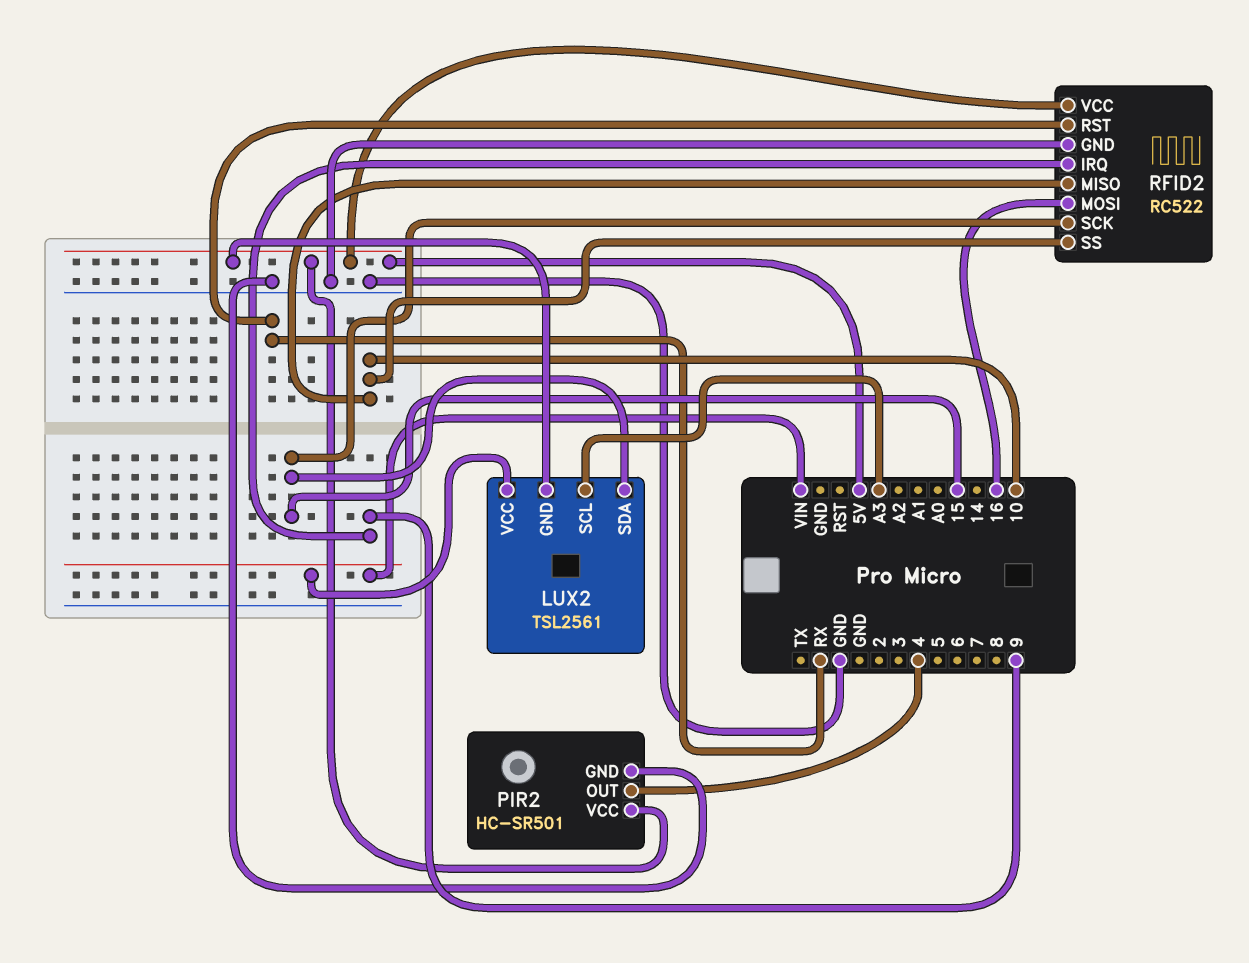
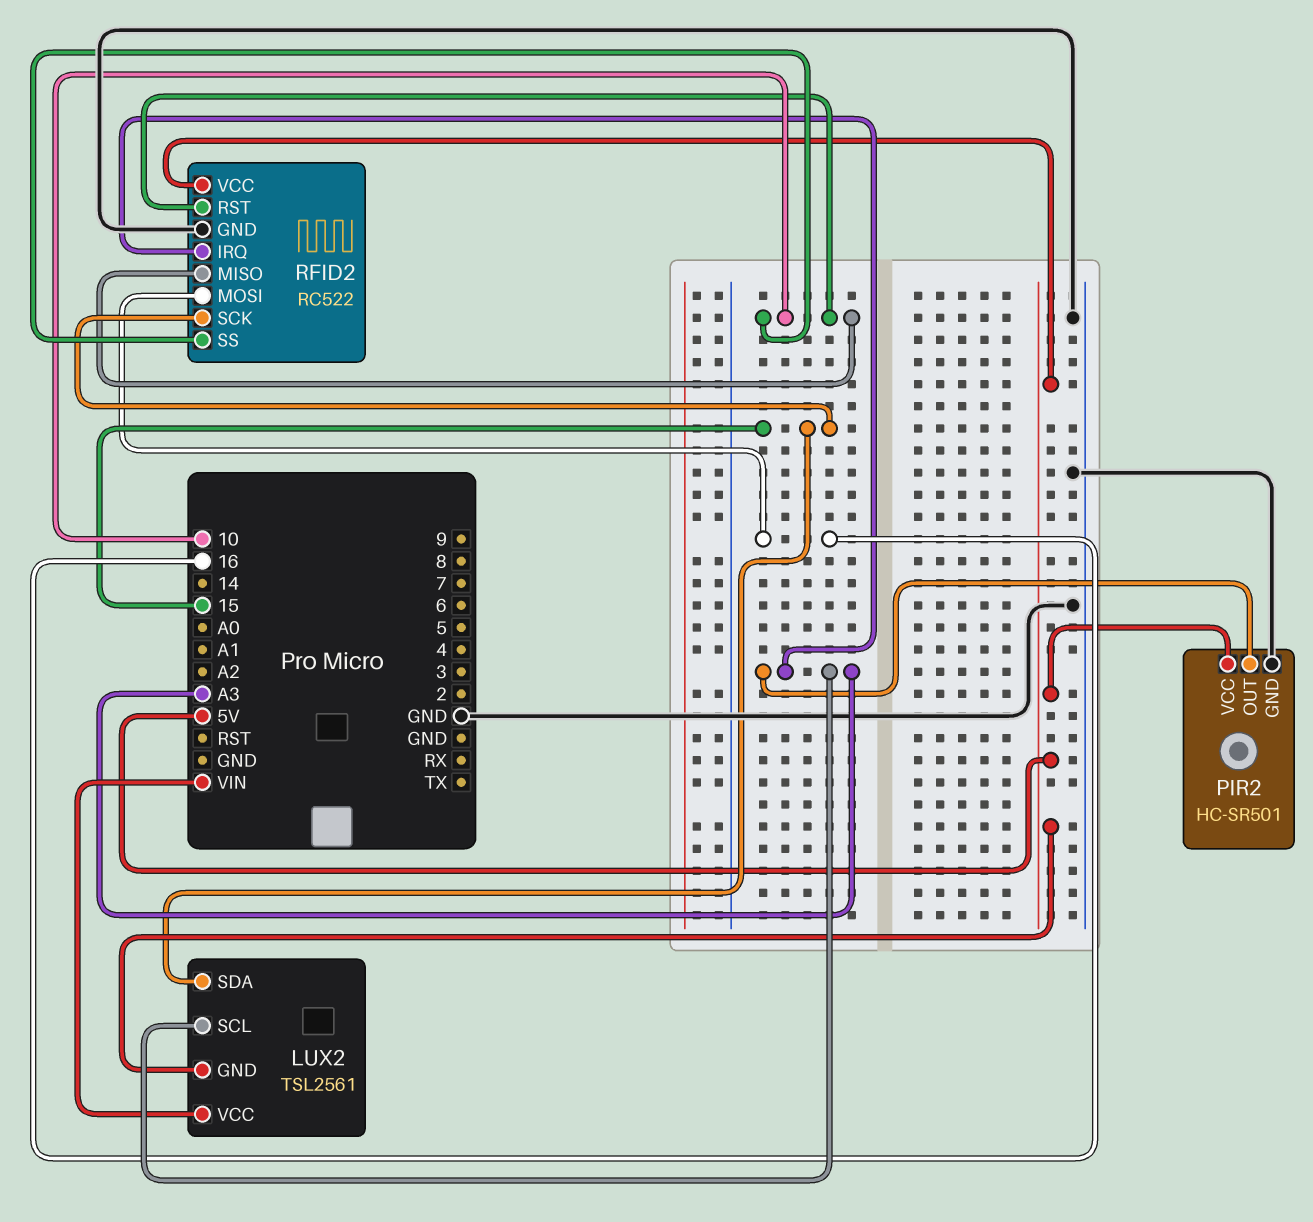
PIR2 pin OUT: 4 -> A3
RFID2 pin IRQ: 9 -> A3
RFID2 pin RST: RX -> 10

